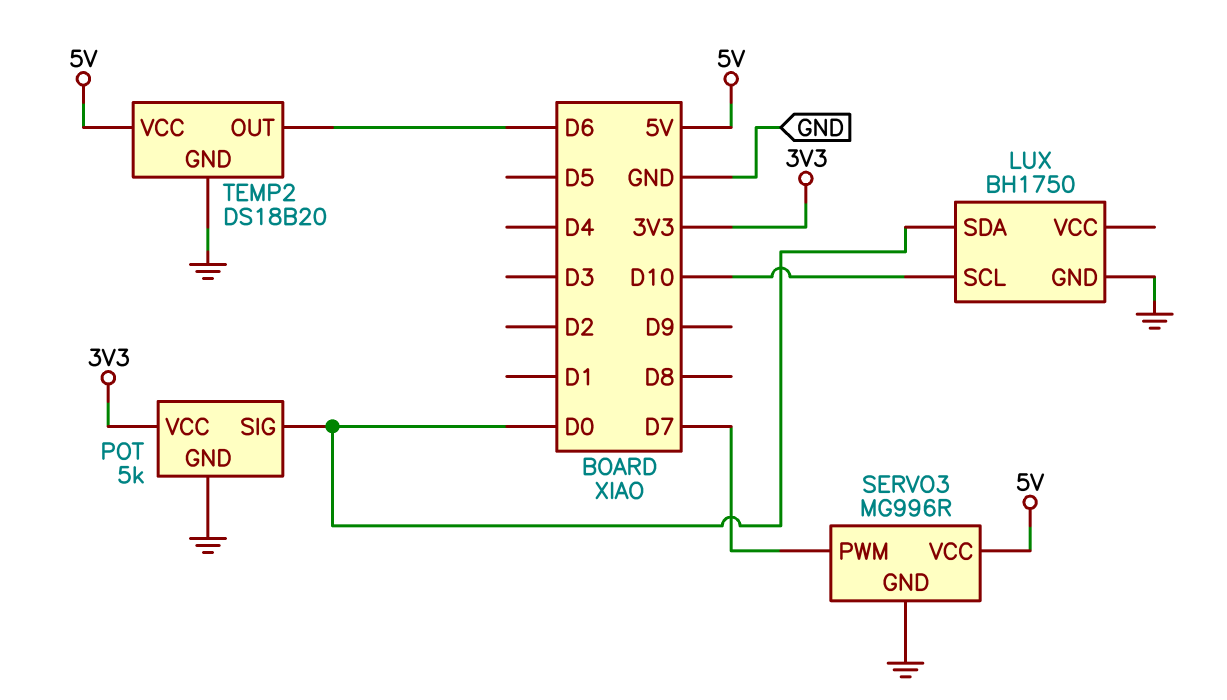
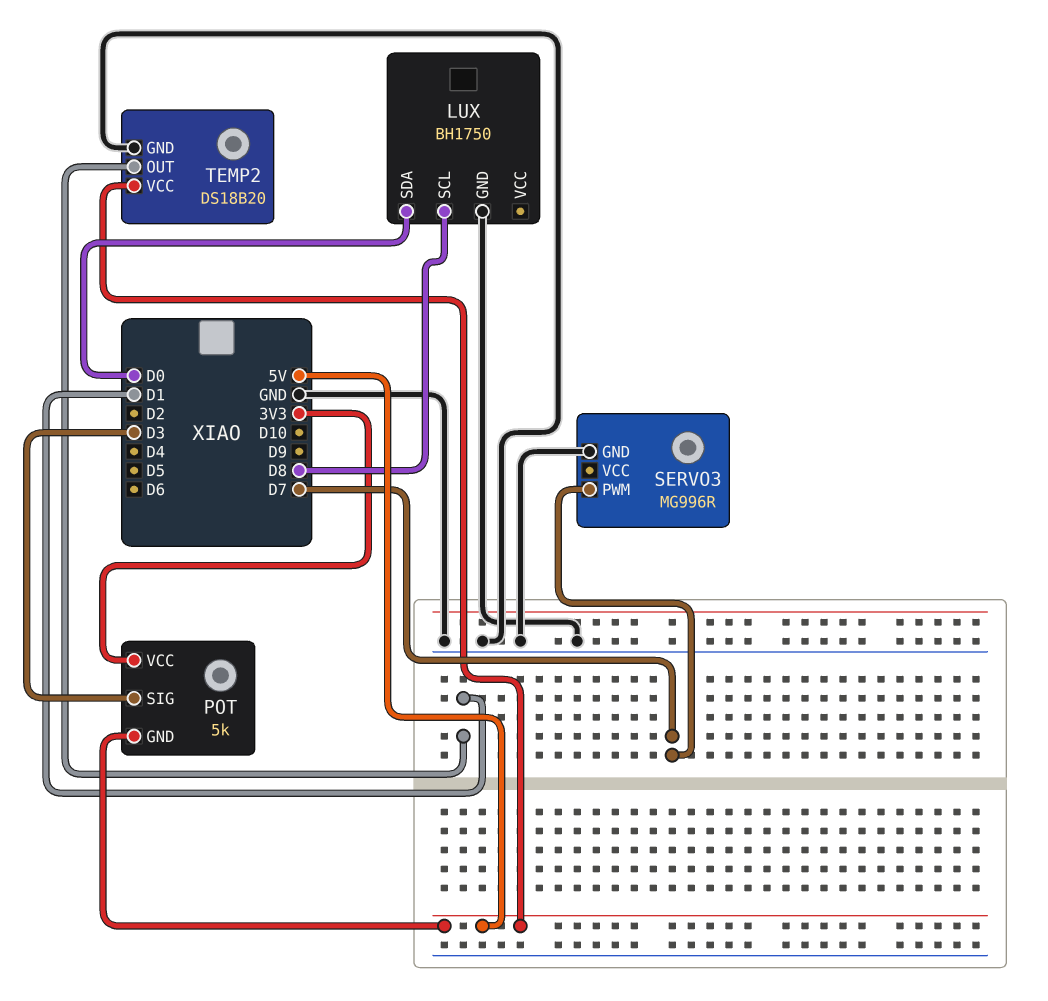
LUX pin SCL: D10 -> D8
POT pin GND: GND -> 5V
POT pin SIG: D0 -> D3
SERVO3 pin VCC: 5V -> none
TEMP2 pin OUT: D6 -> D1

